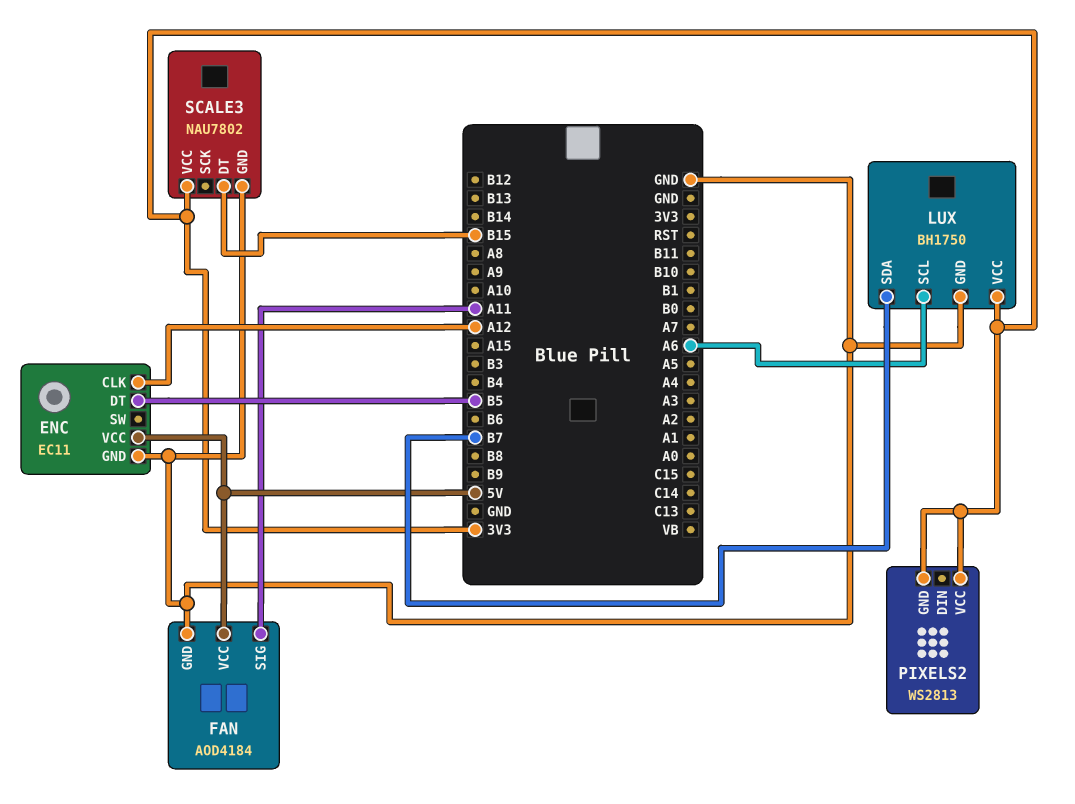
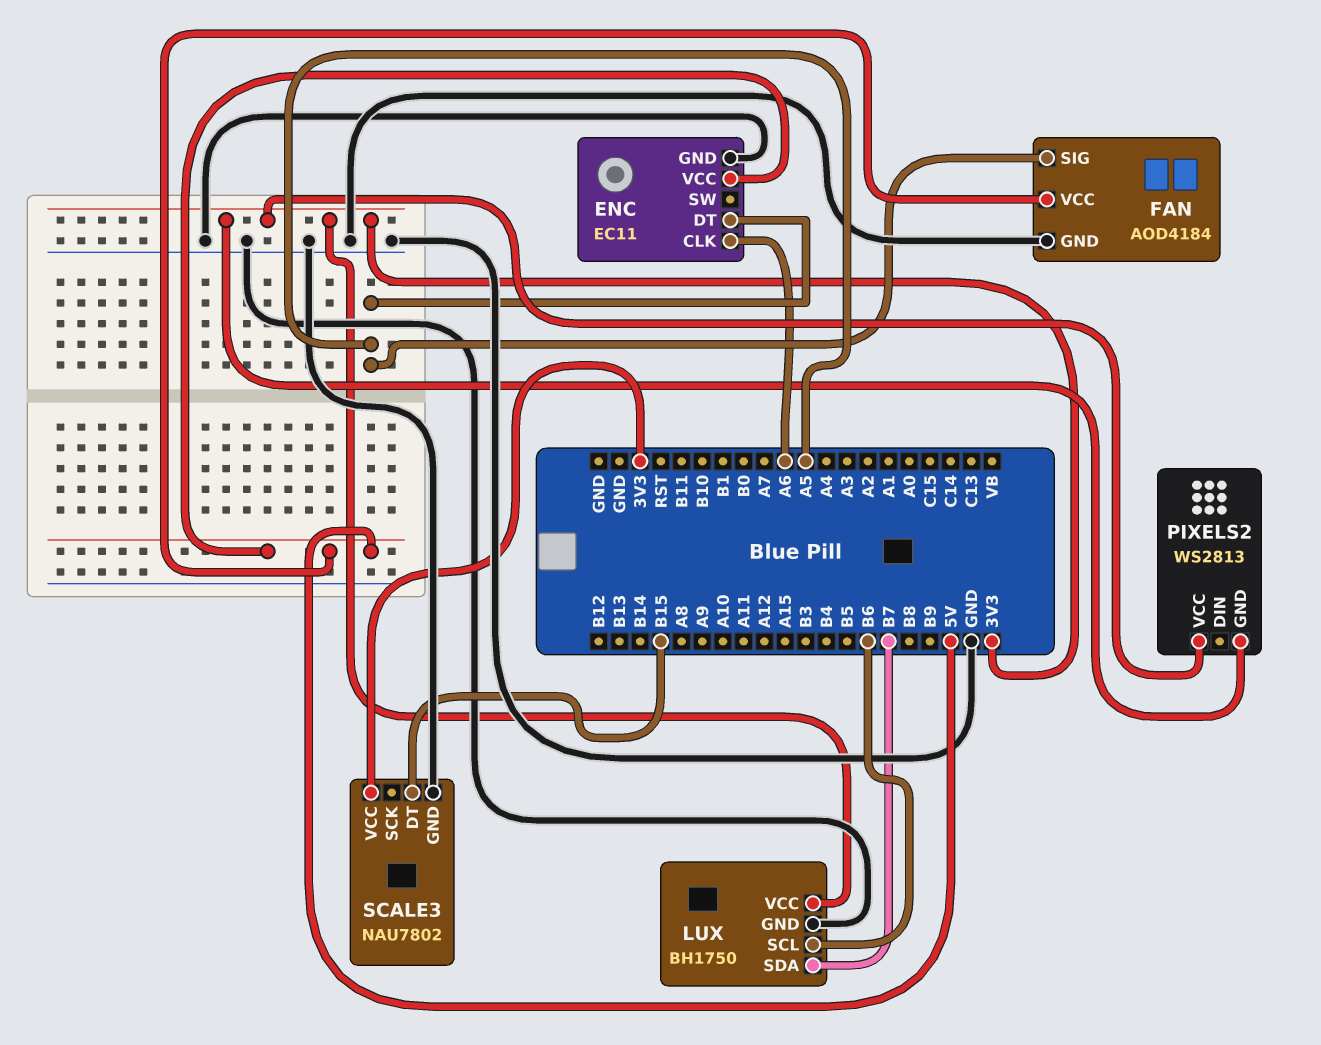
ENC pin CLK: A12 -> A6
ENC pin DT: B5 -> A5
FAN pin SIG: A11 -> A5
LUX pin SCL: A6 -> B6

